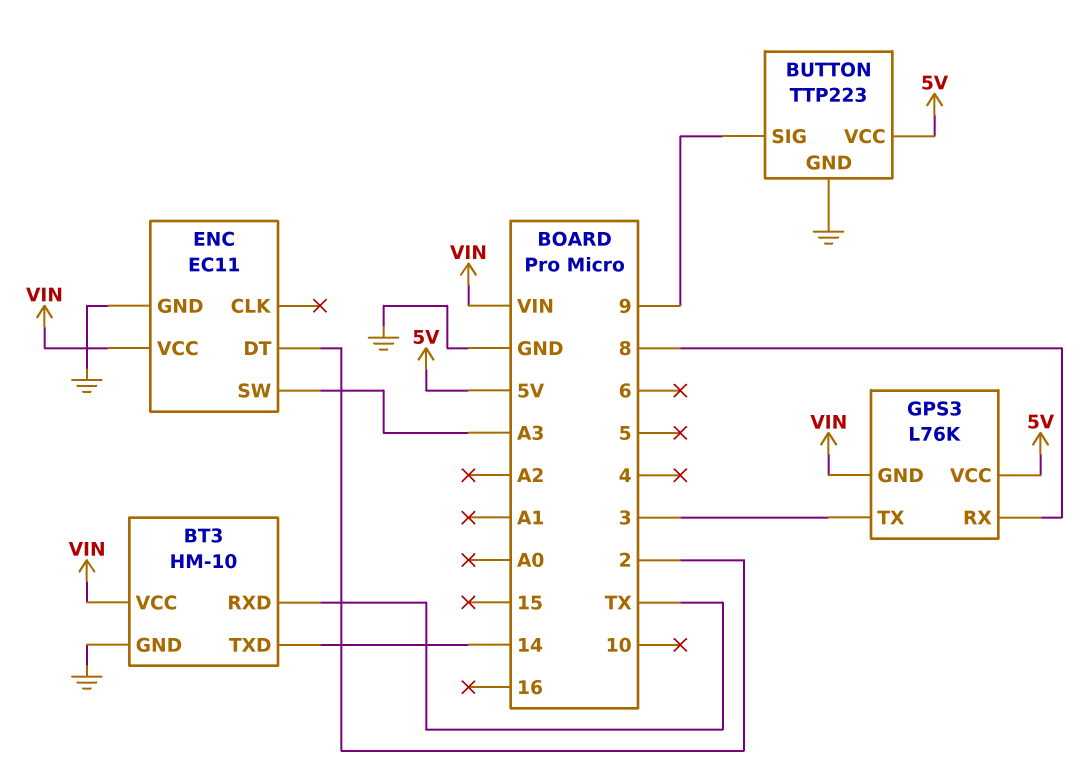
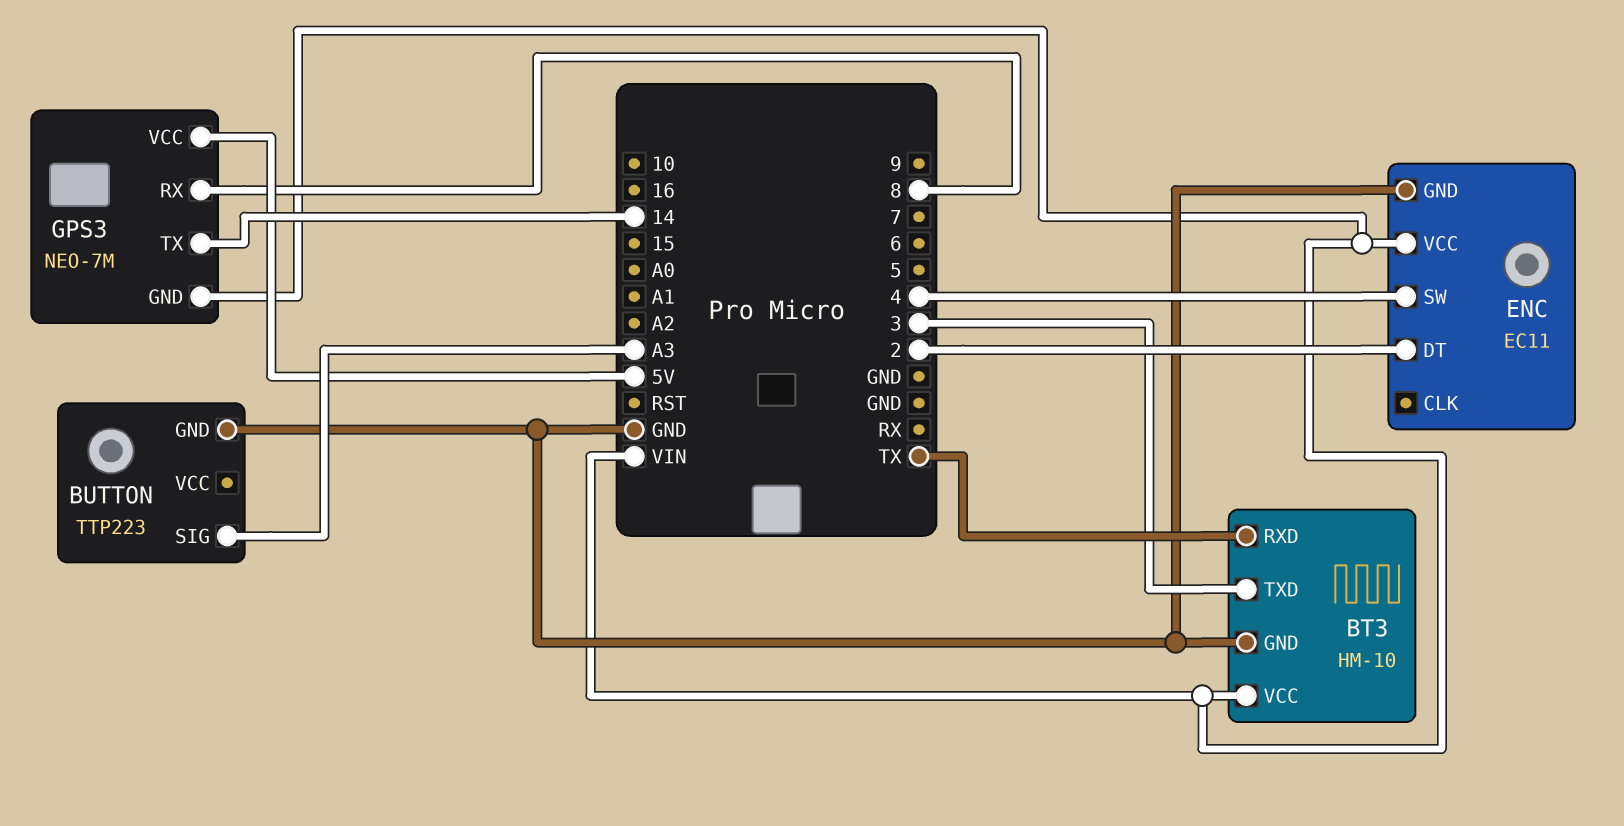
BT3 pin TXD: 14 -> 3
BUTTON pin SIG: 9 -> A3
BUTTON pin VCC: 5V -> none
ENC pin SW: A3 -> 4
GPS3: L76K -> NEO-7M
GPS3 pin TX: 3 -> 14

